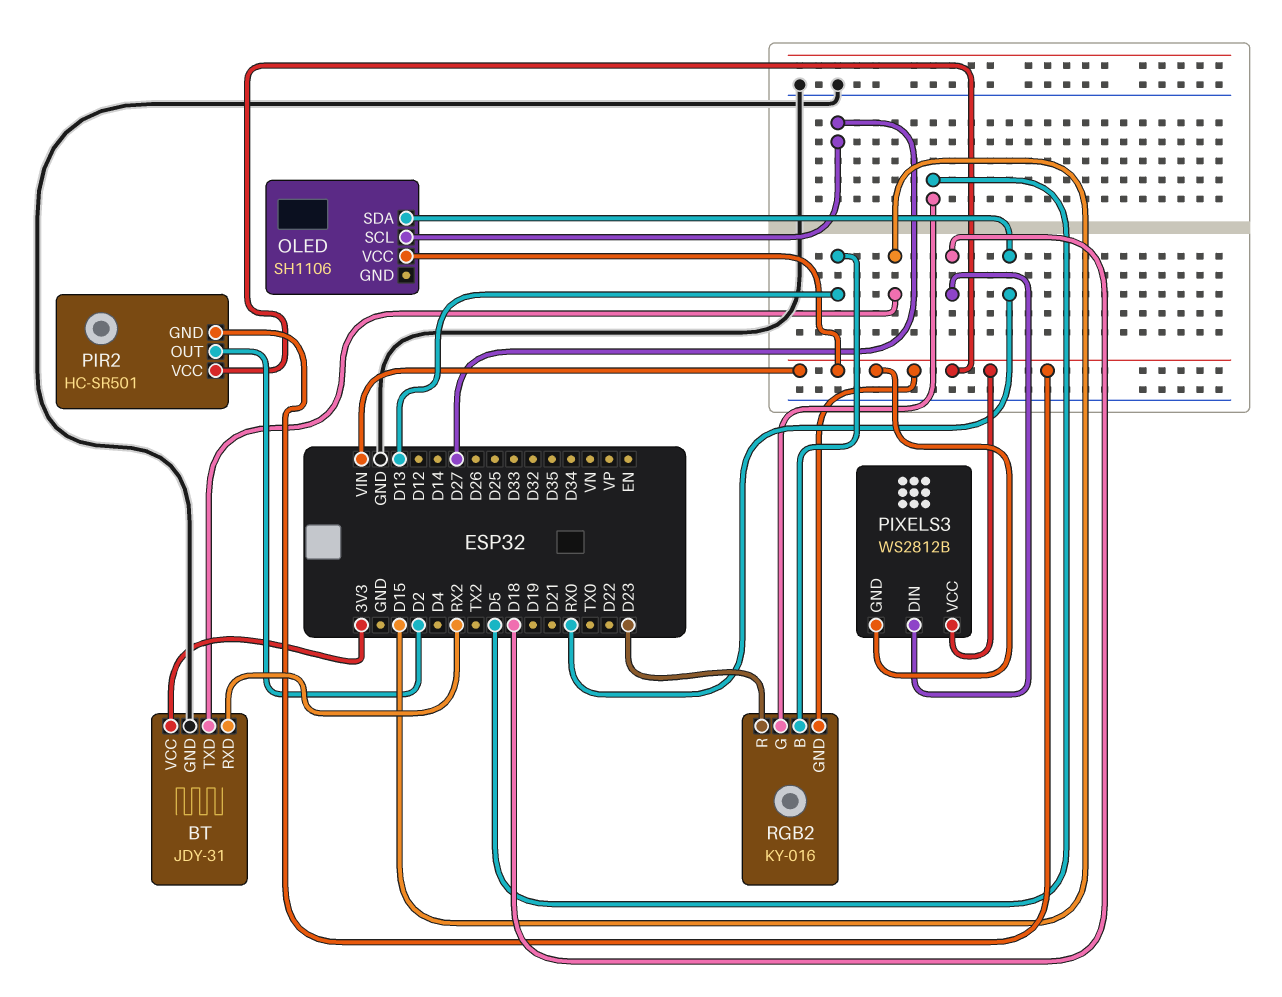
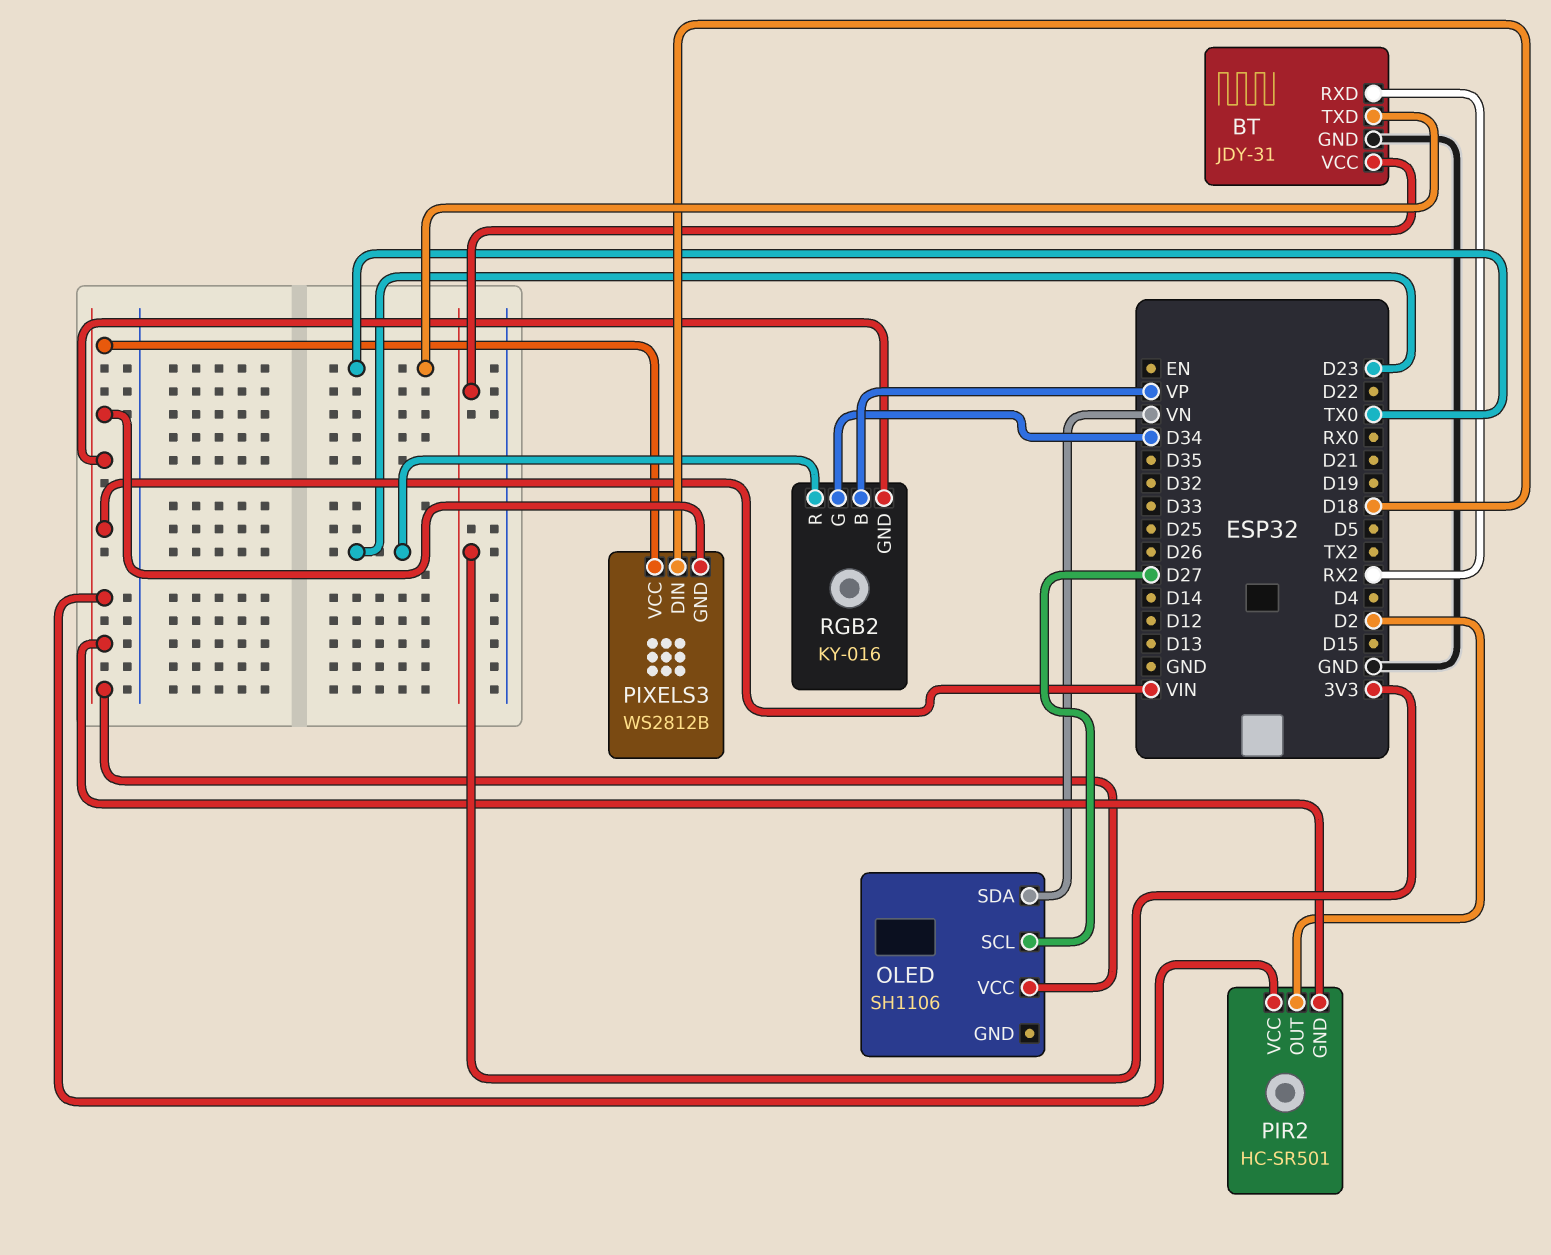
BT pin TXD: D15 -> TX0
OLED pin SDA: RX0 -> VN
RGB2 pin B: D13 -> VP
RGB2 pin G: D5 -> D34

